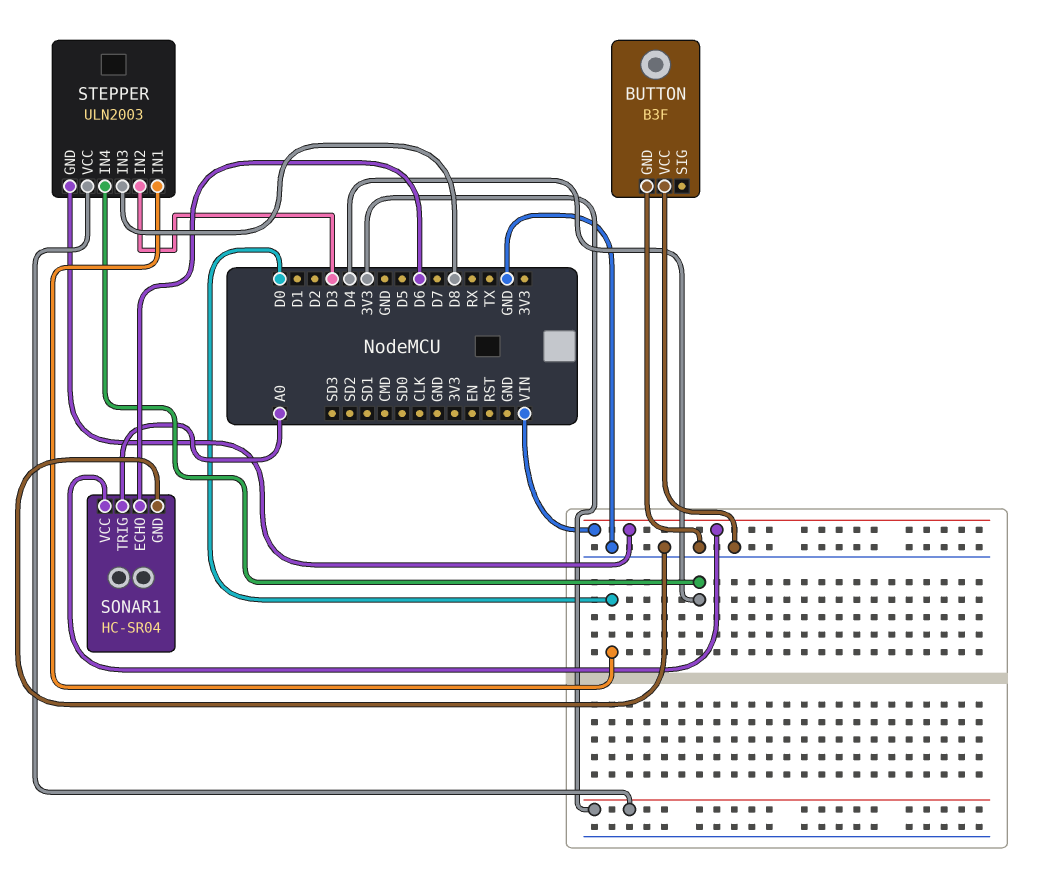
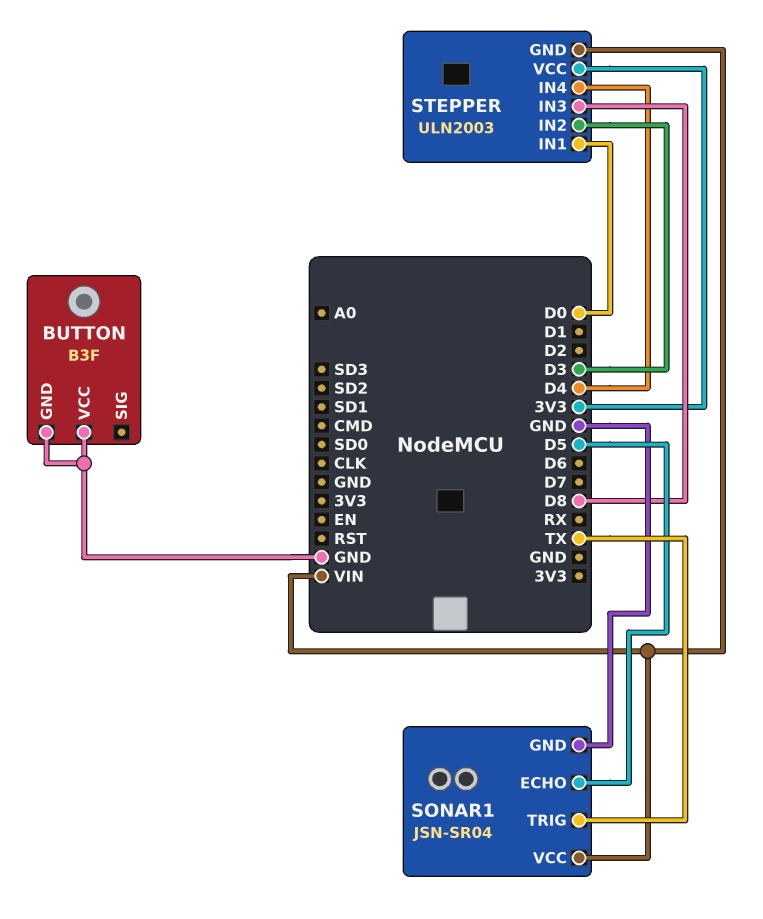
SONAR1: HC-SR04 -> JSN-SR04
SONAR1 pin ECHO: D6 -> D5
SONAR1 pin TRIG: A0 -> TX

